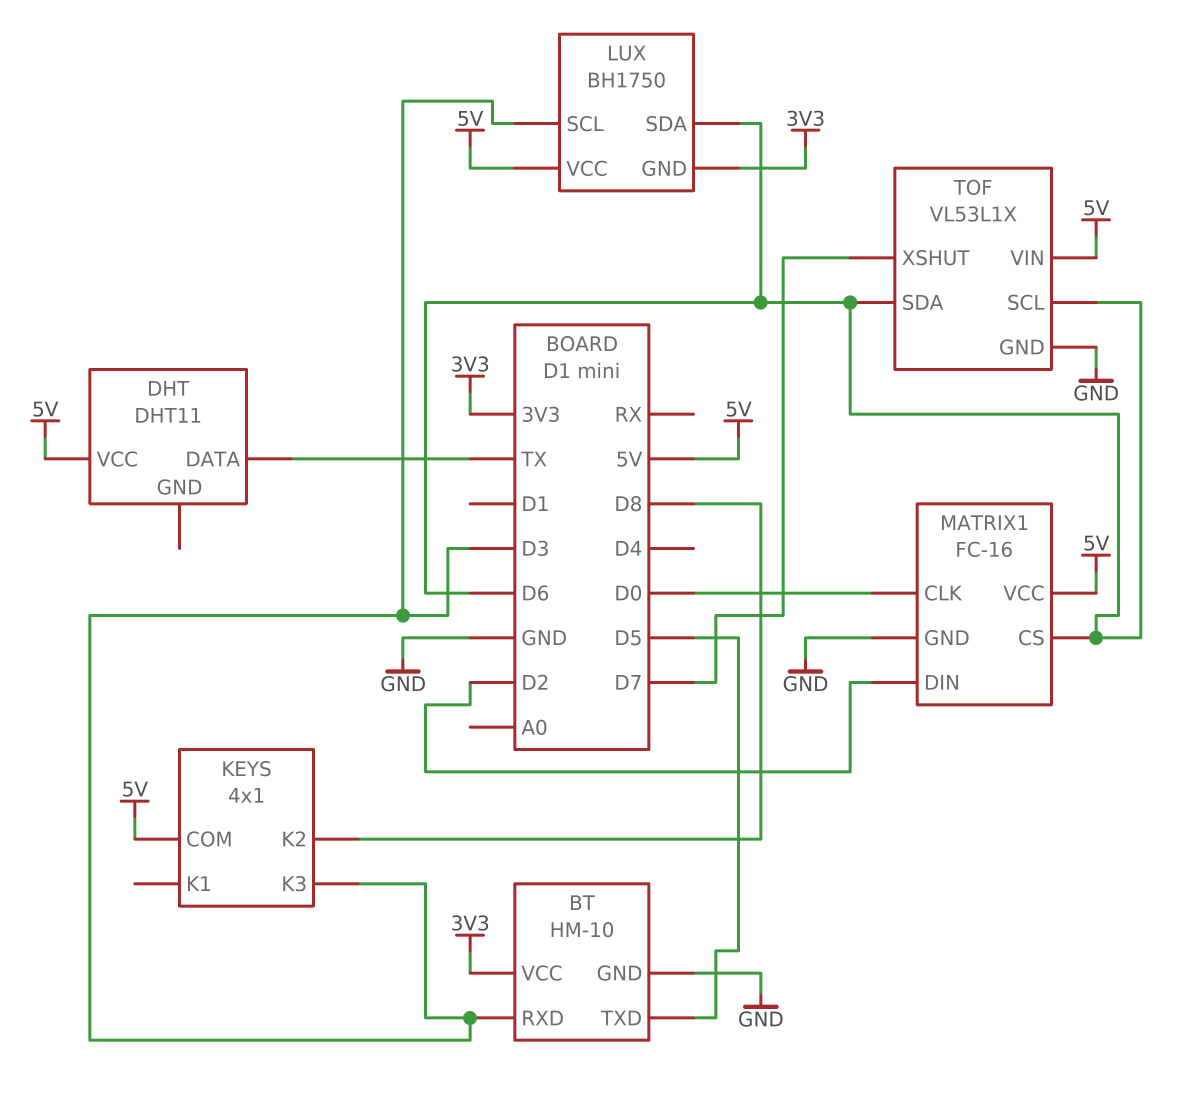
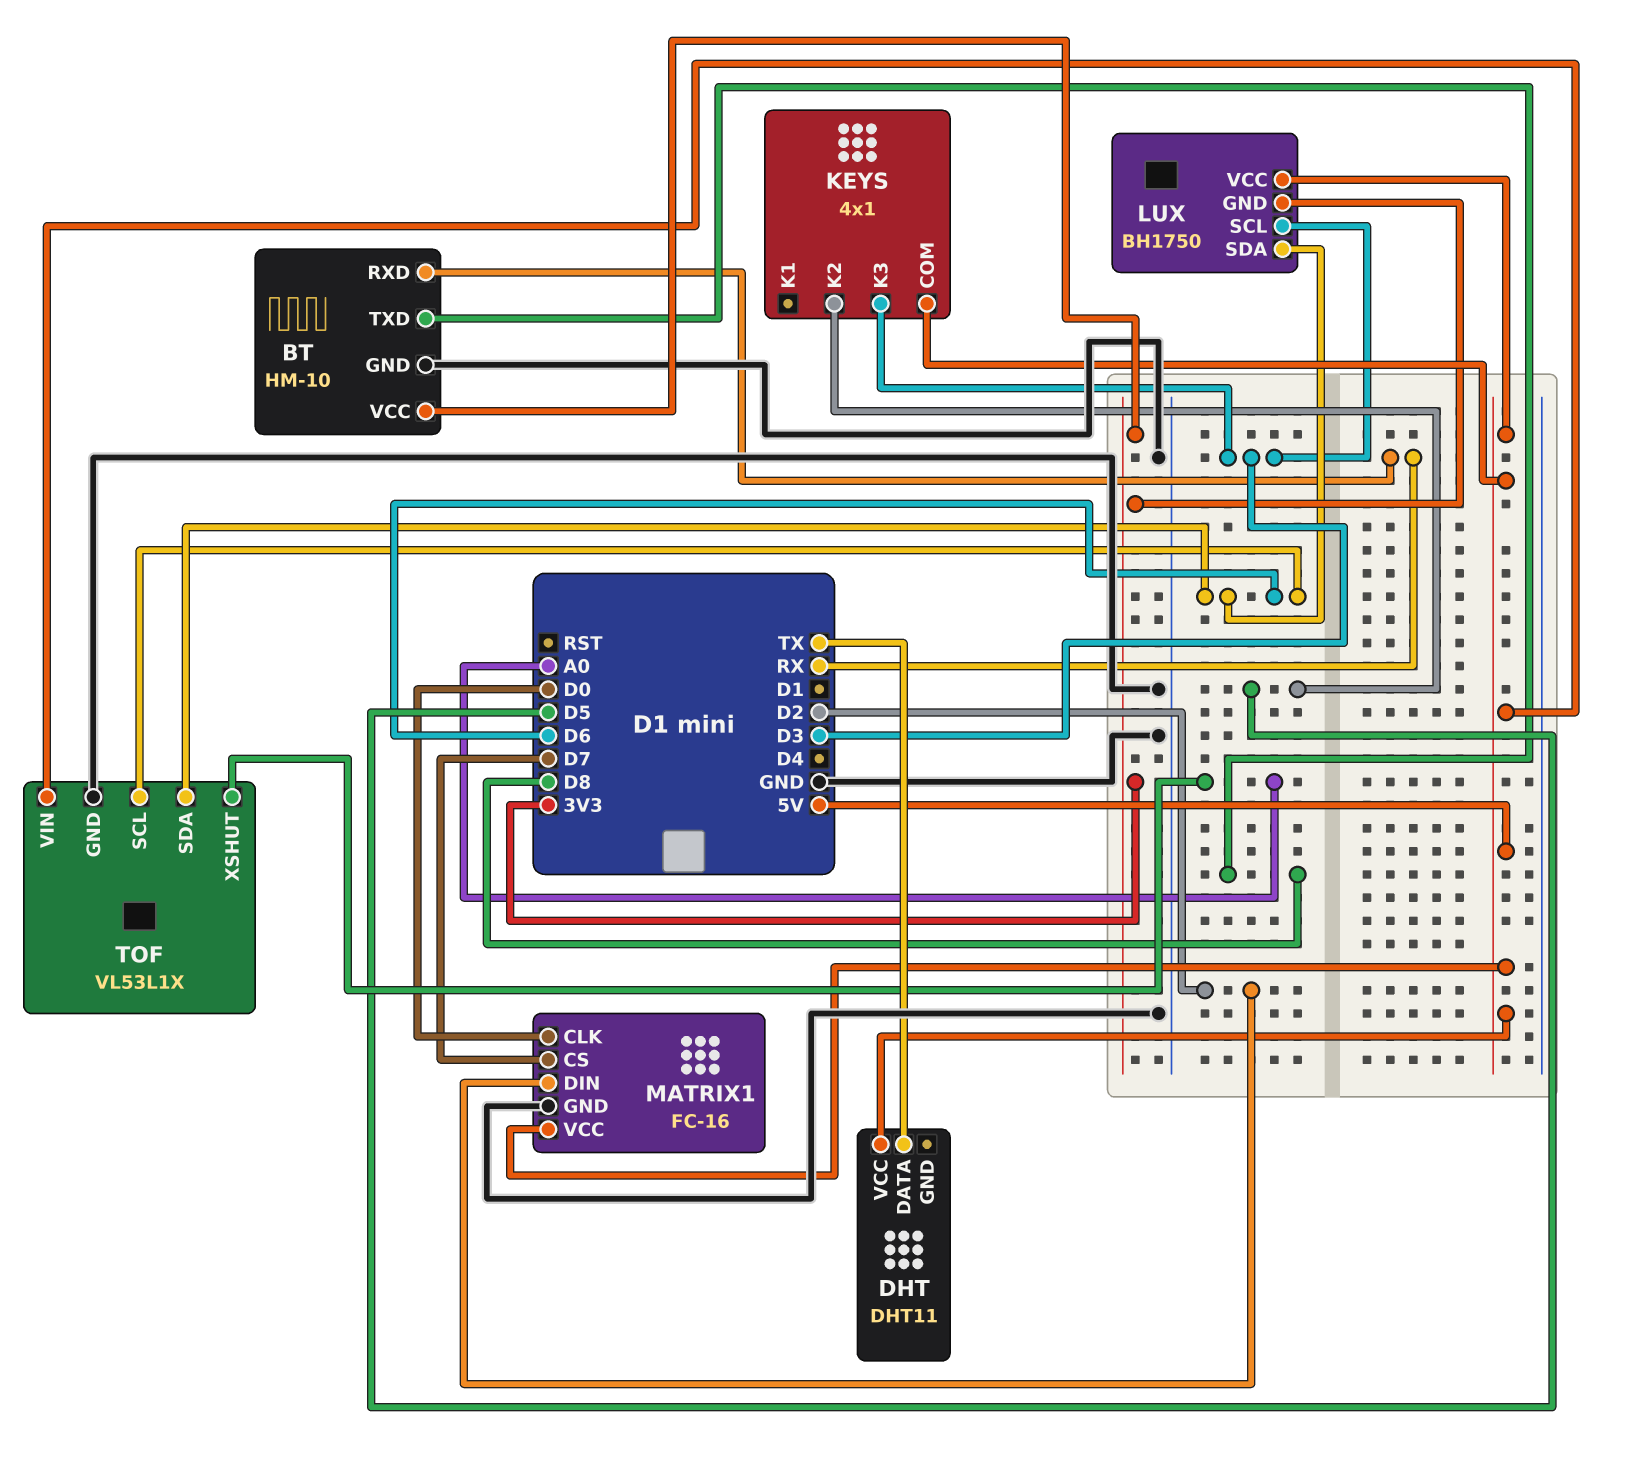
BT pin RXD: D3 -> RX
BT pin TXD: D5 -> D8
KEYS pin K2: D8 -> D5
MATRIX1 pin CS: D6 -> D7
TOF pin XSHUT: D7 -> A0

